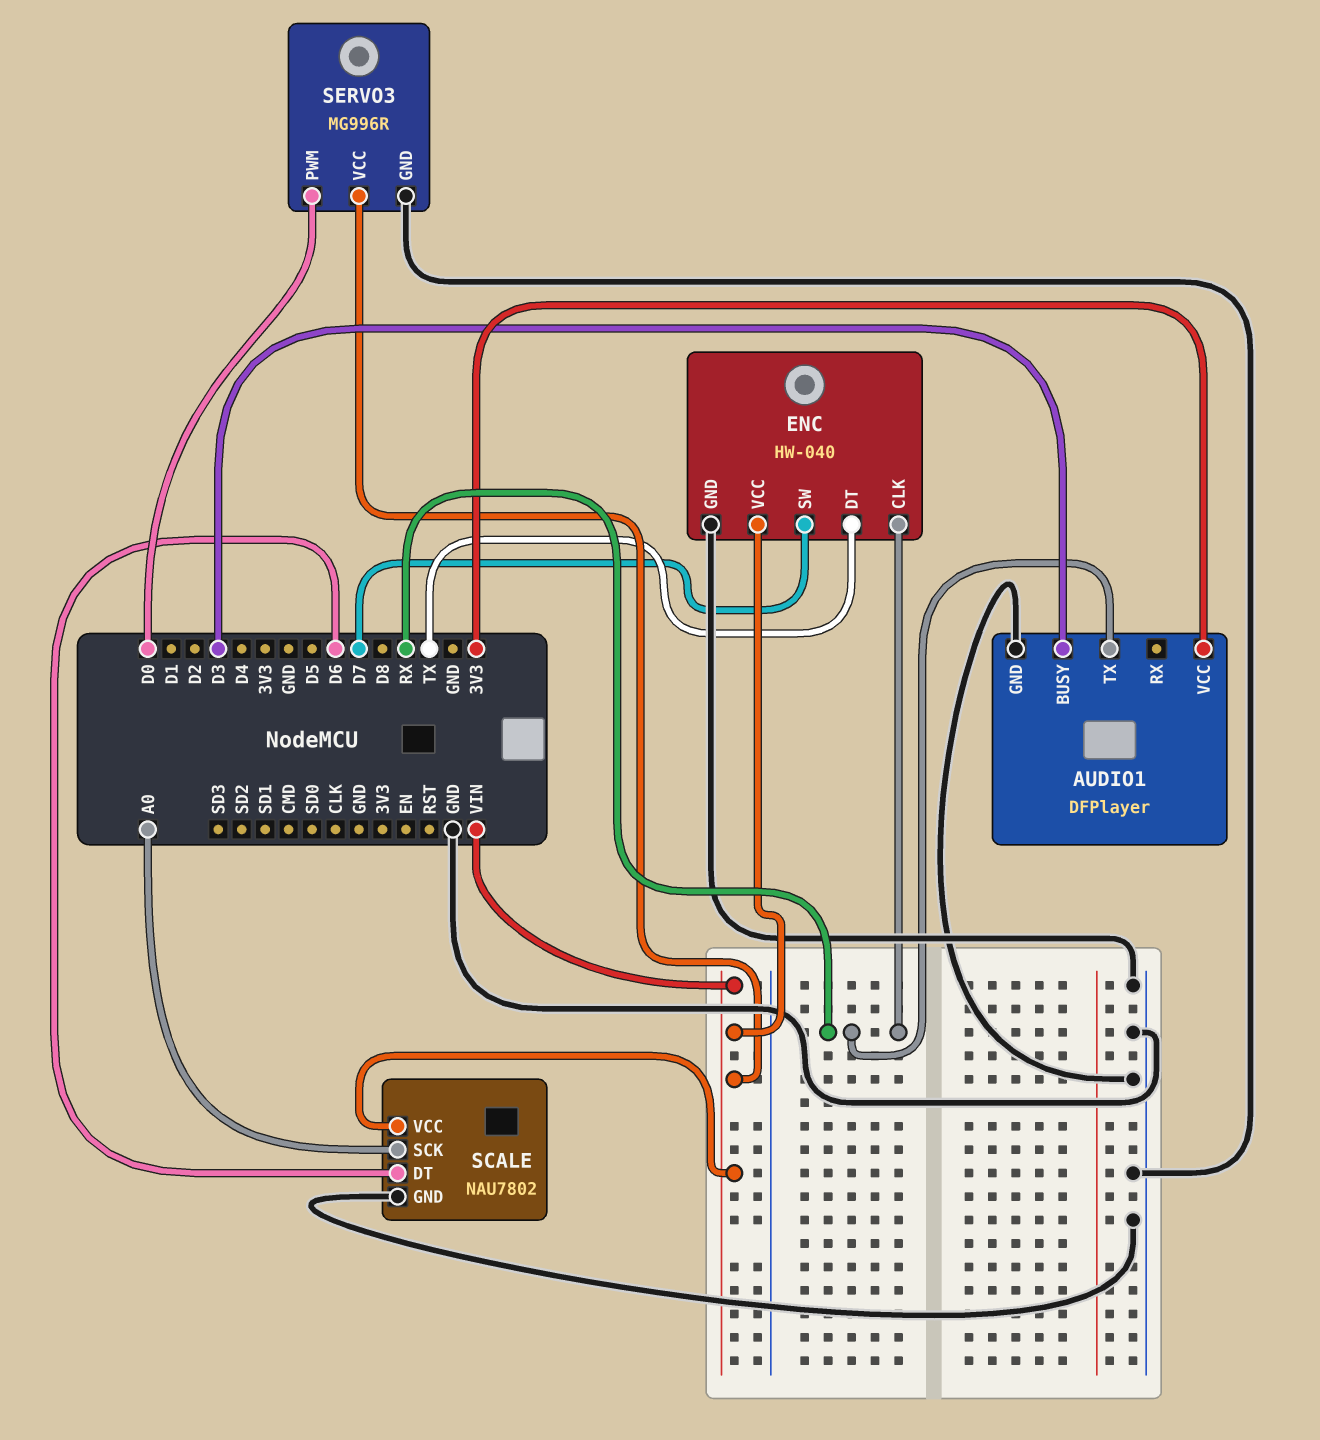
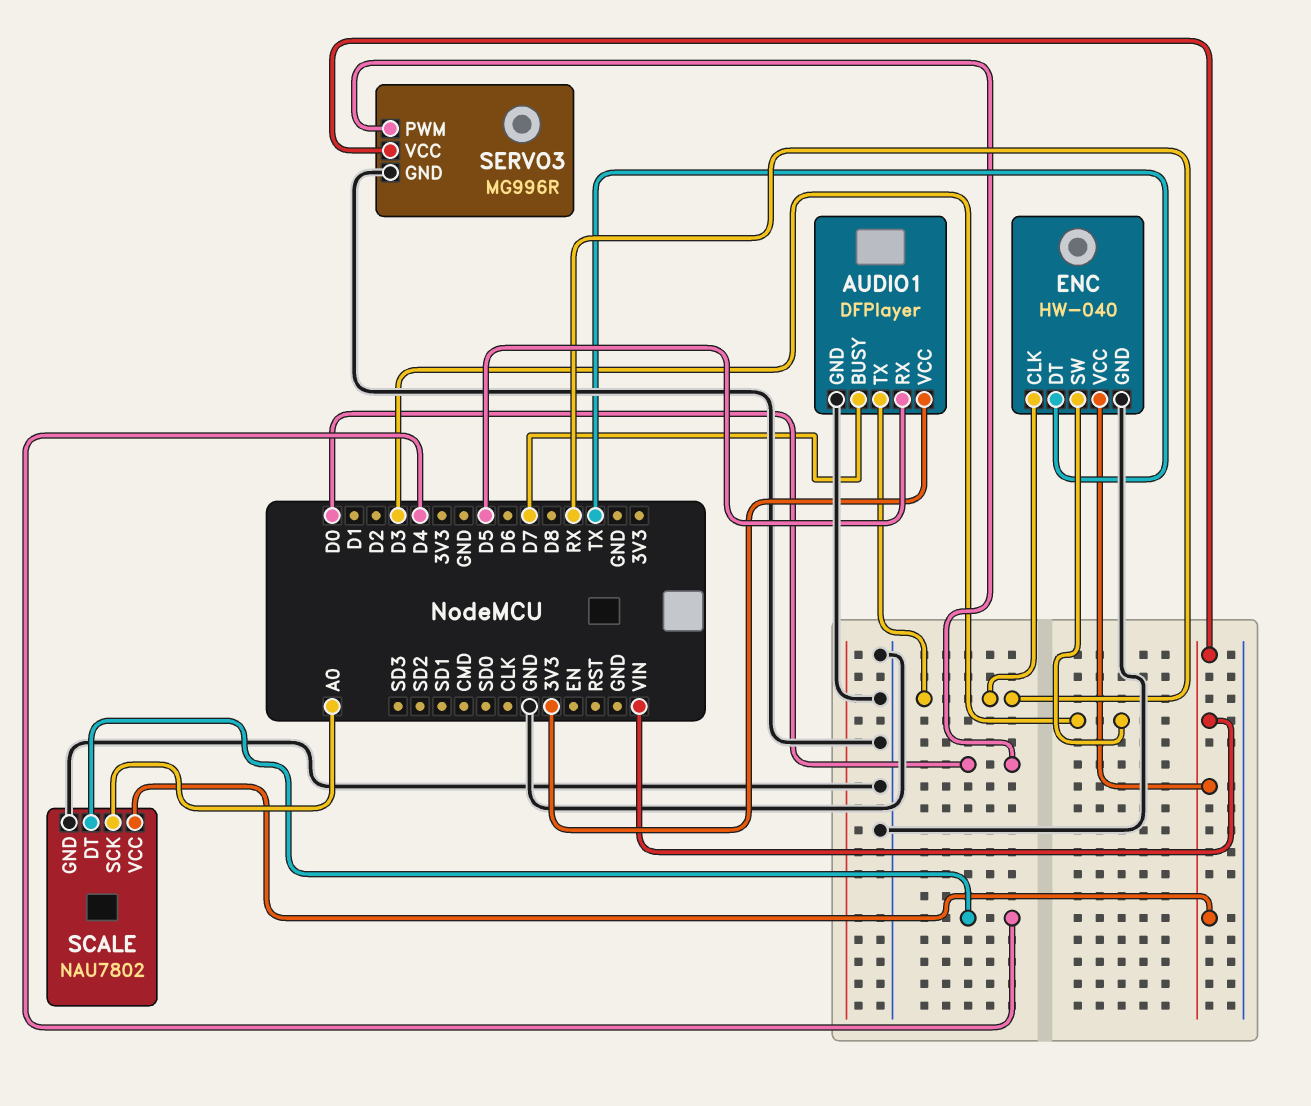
AUDIO1 pin BUSY: D3 -> D7
AUDIO1 pin RX: none -> D5
ENC pin SW: D7 -> D3
SCALE pin DT: D6 -> D4

